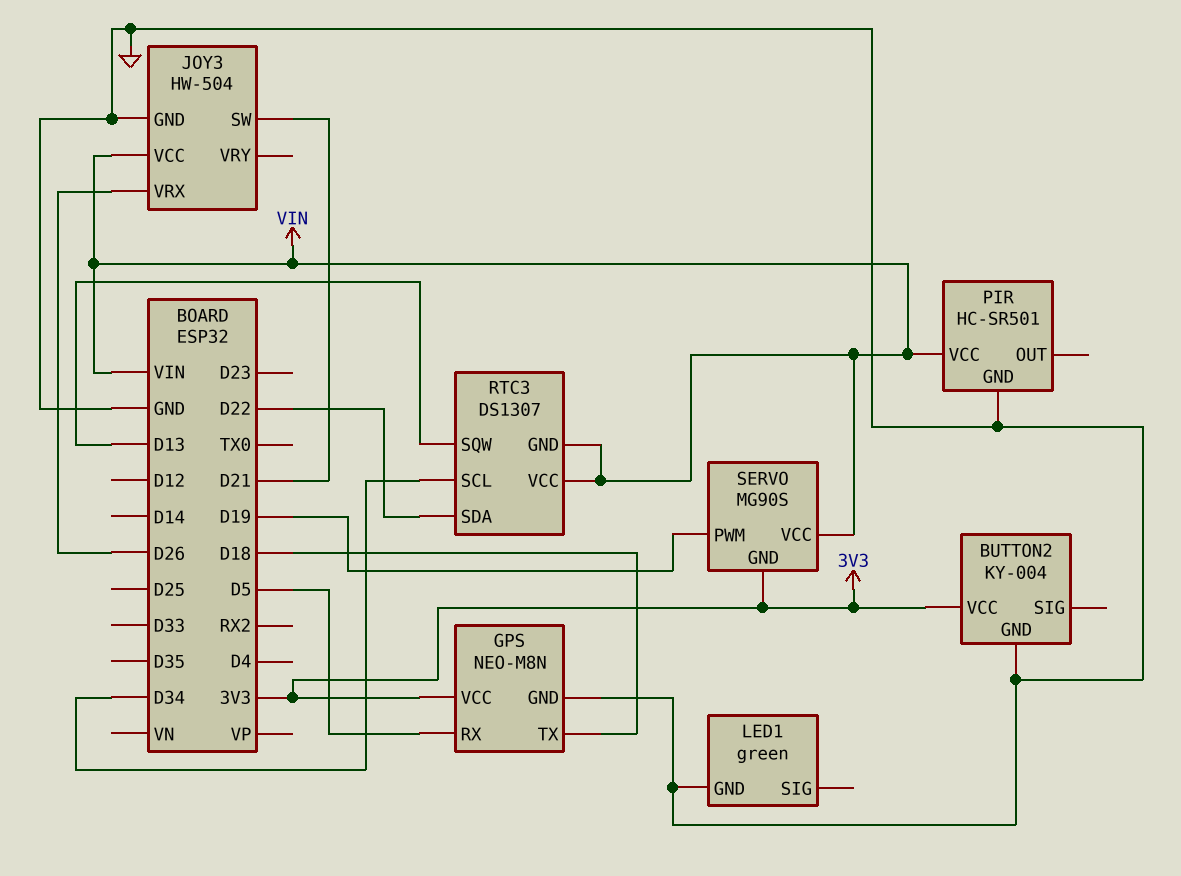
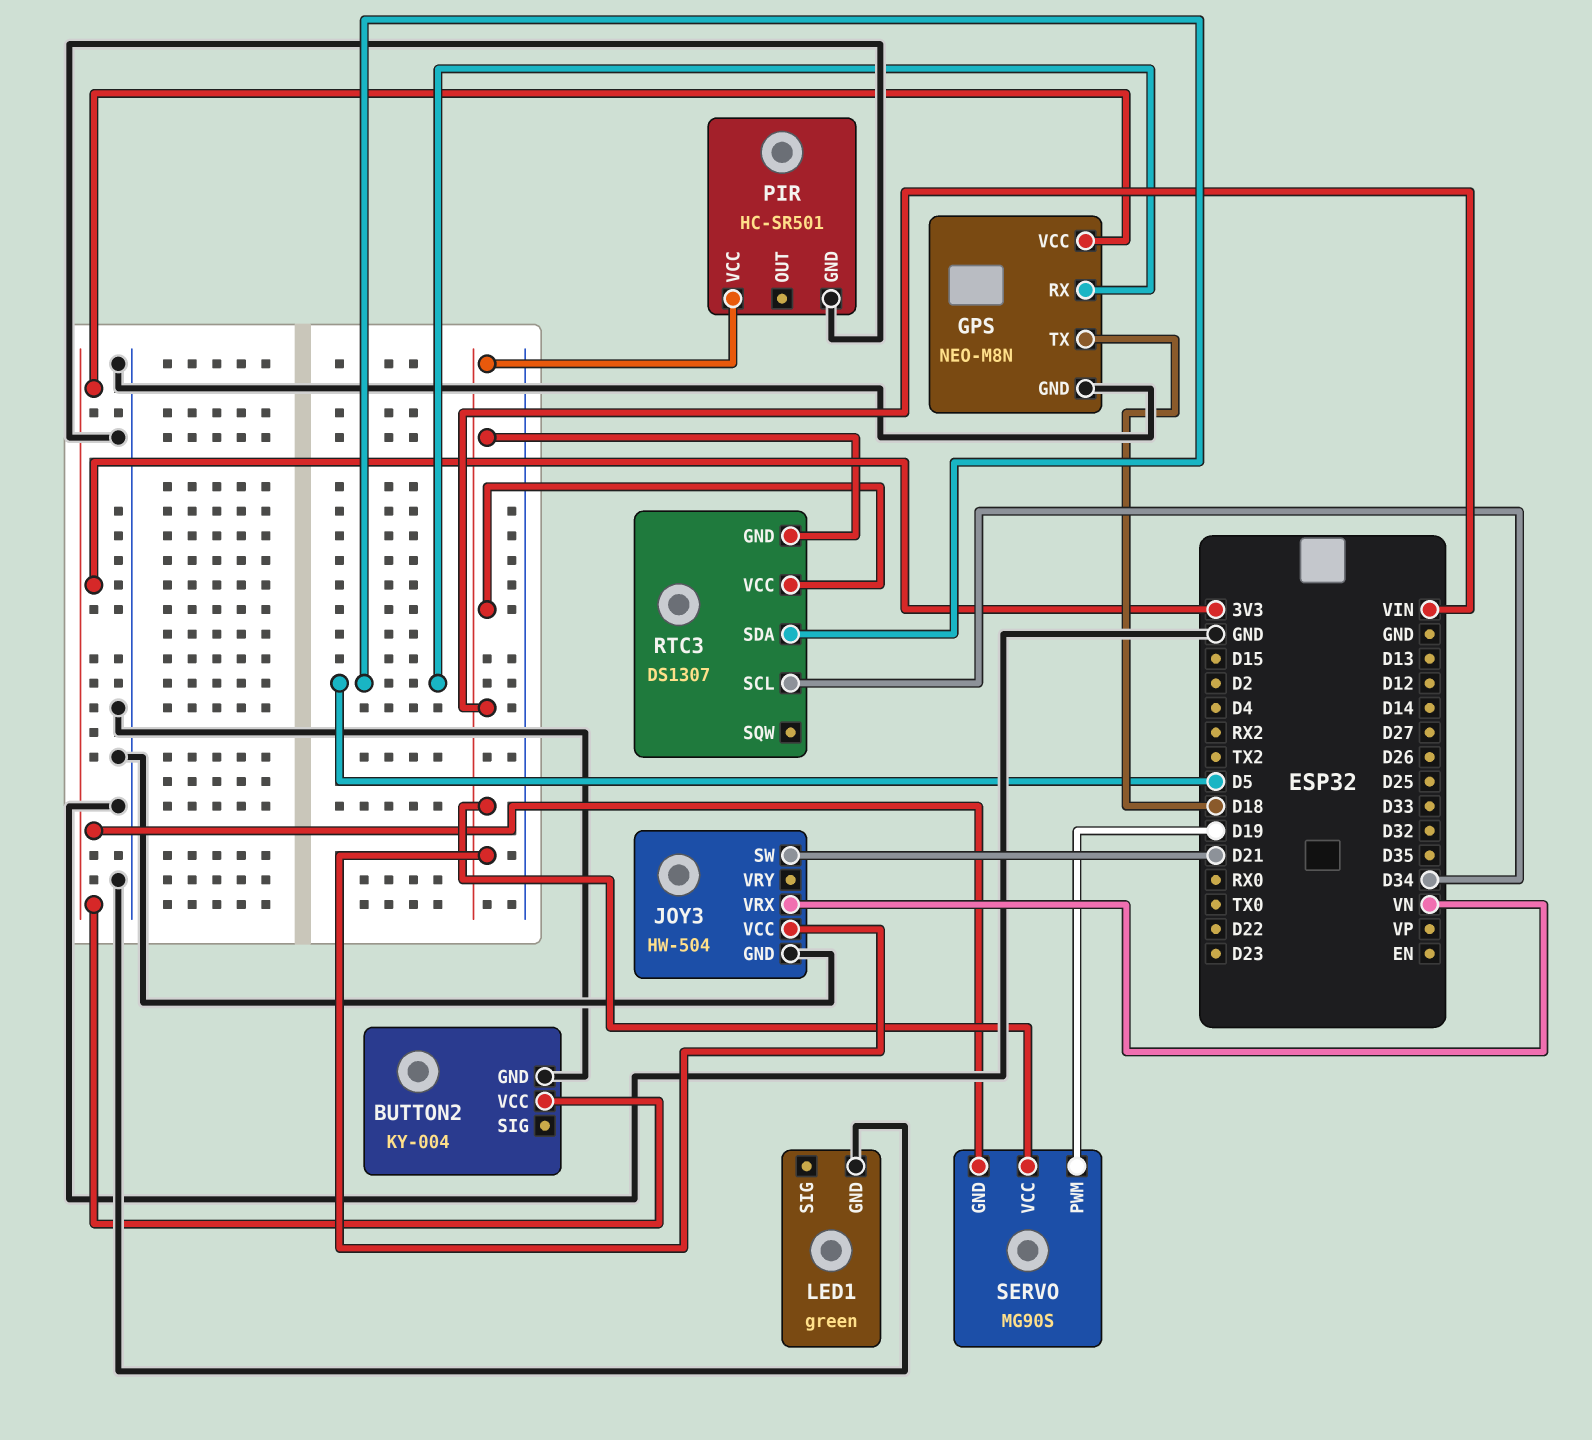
JOY3 pin VRX: D26 -> VN
RTC3 pin SDA: D22 -> D5
RTC3 pin SQW: D13 -> none

